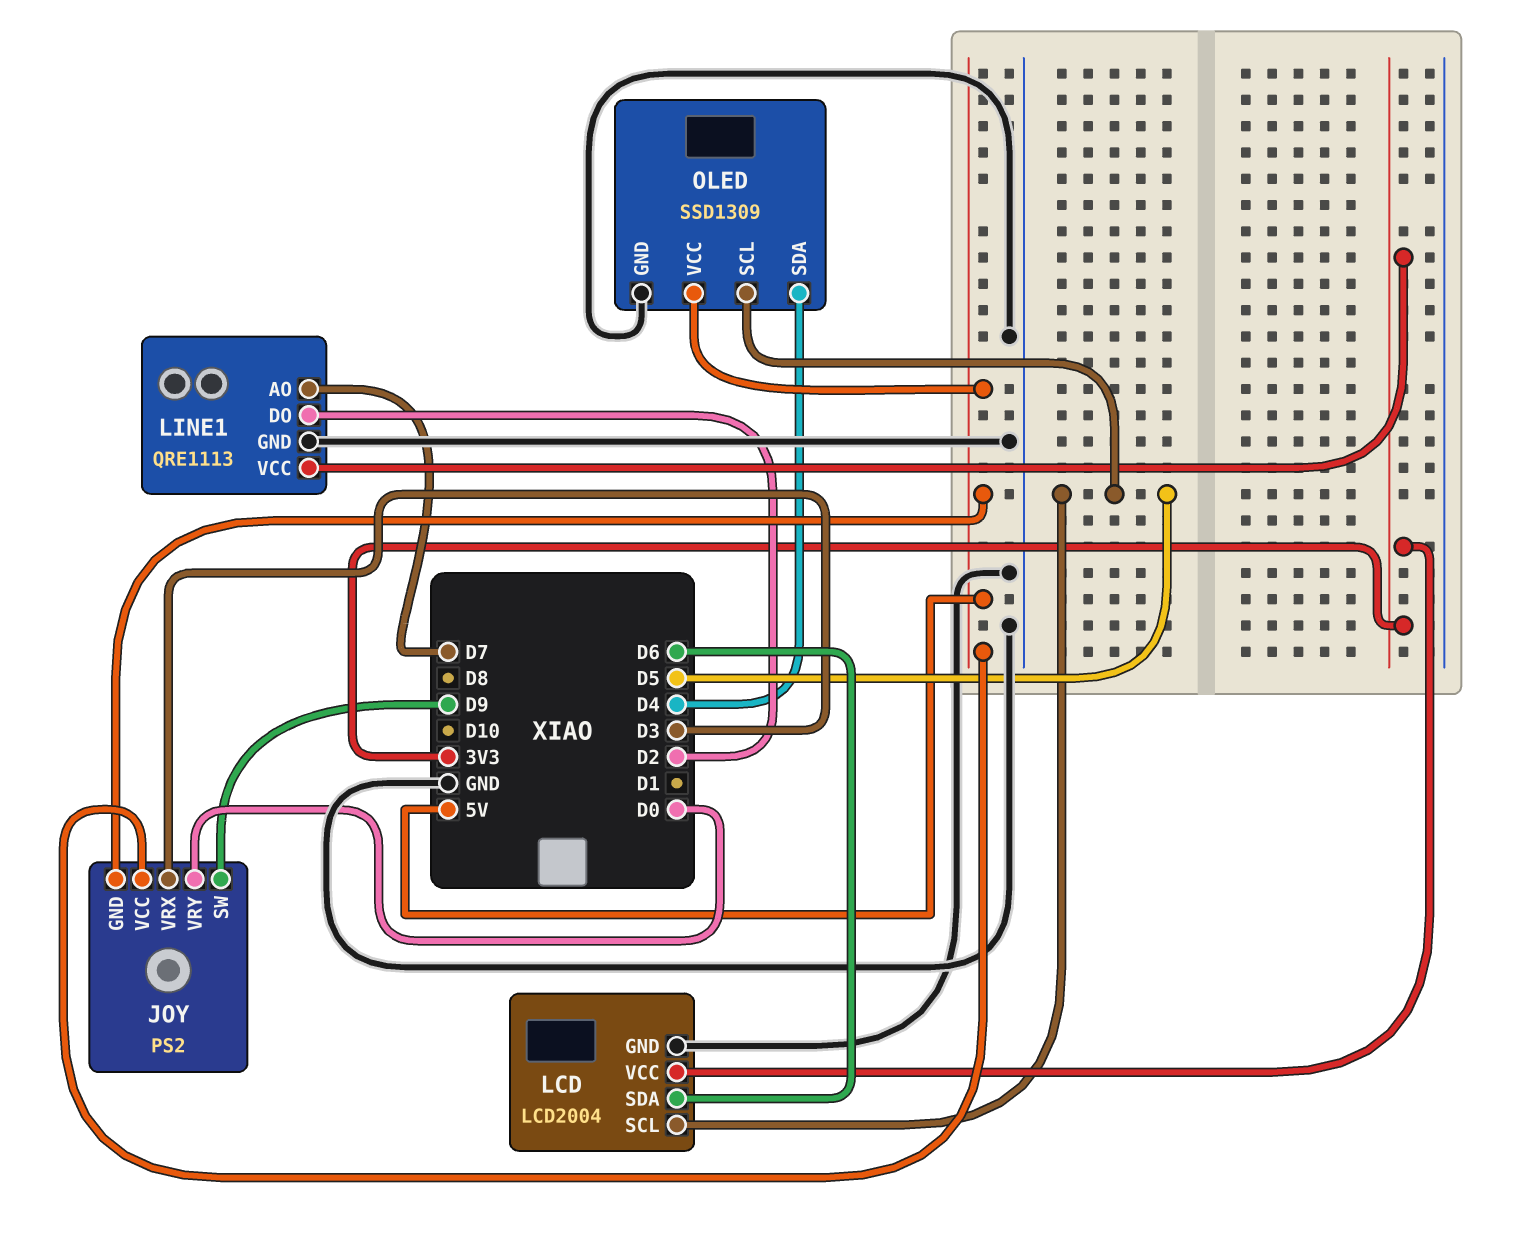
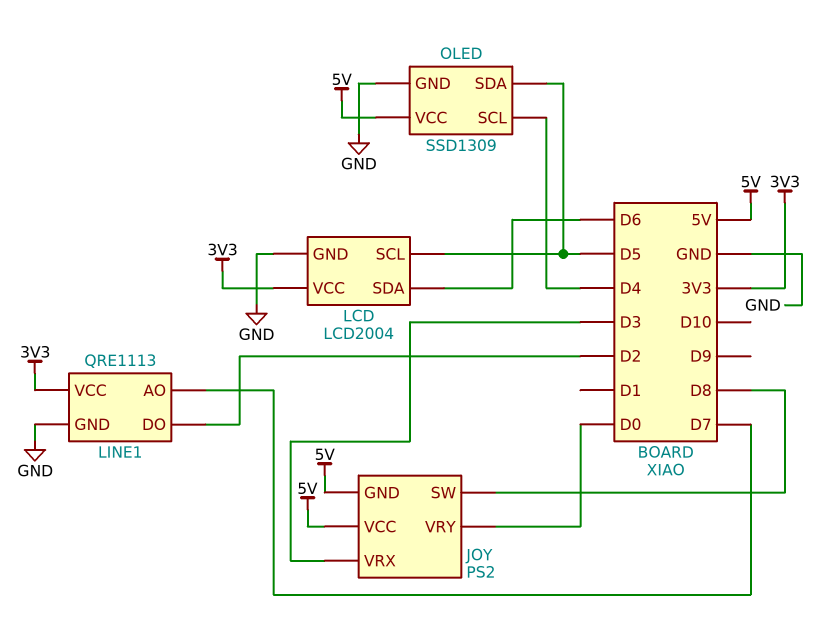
JOY pin SW: D9 -> D8
OLED pin SCL: D5 -> D4
OLED pin SDA: D4 -> D5

